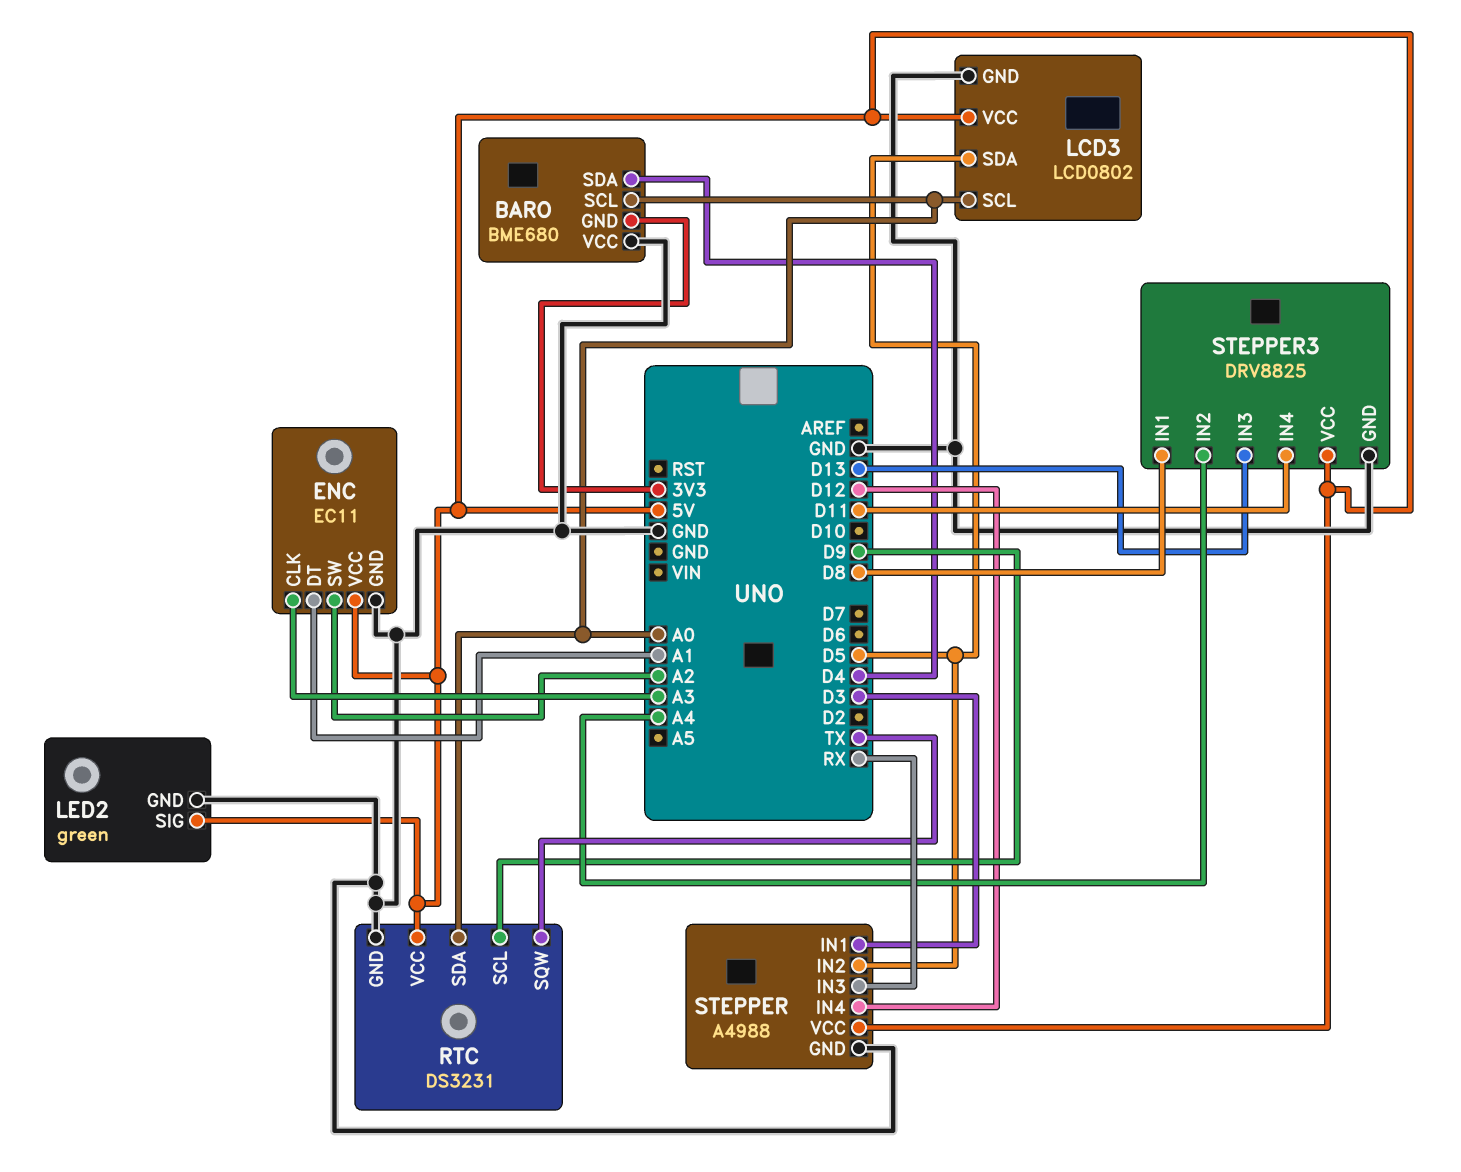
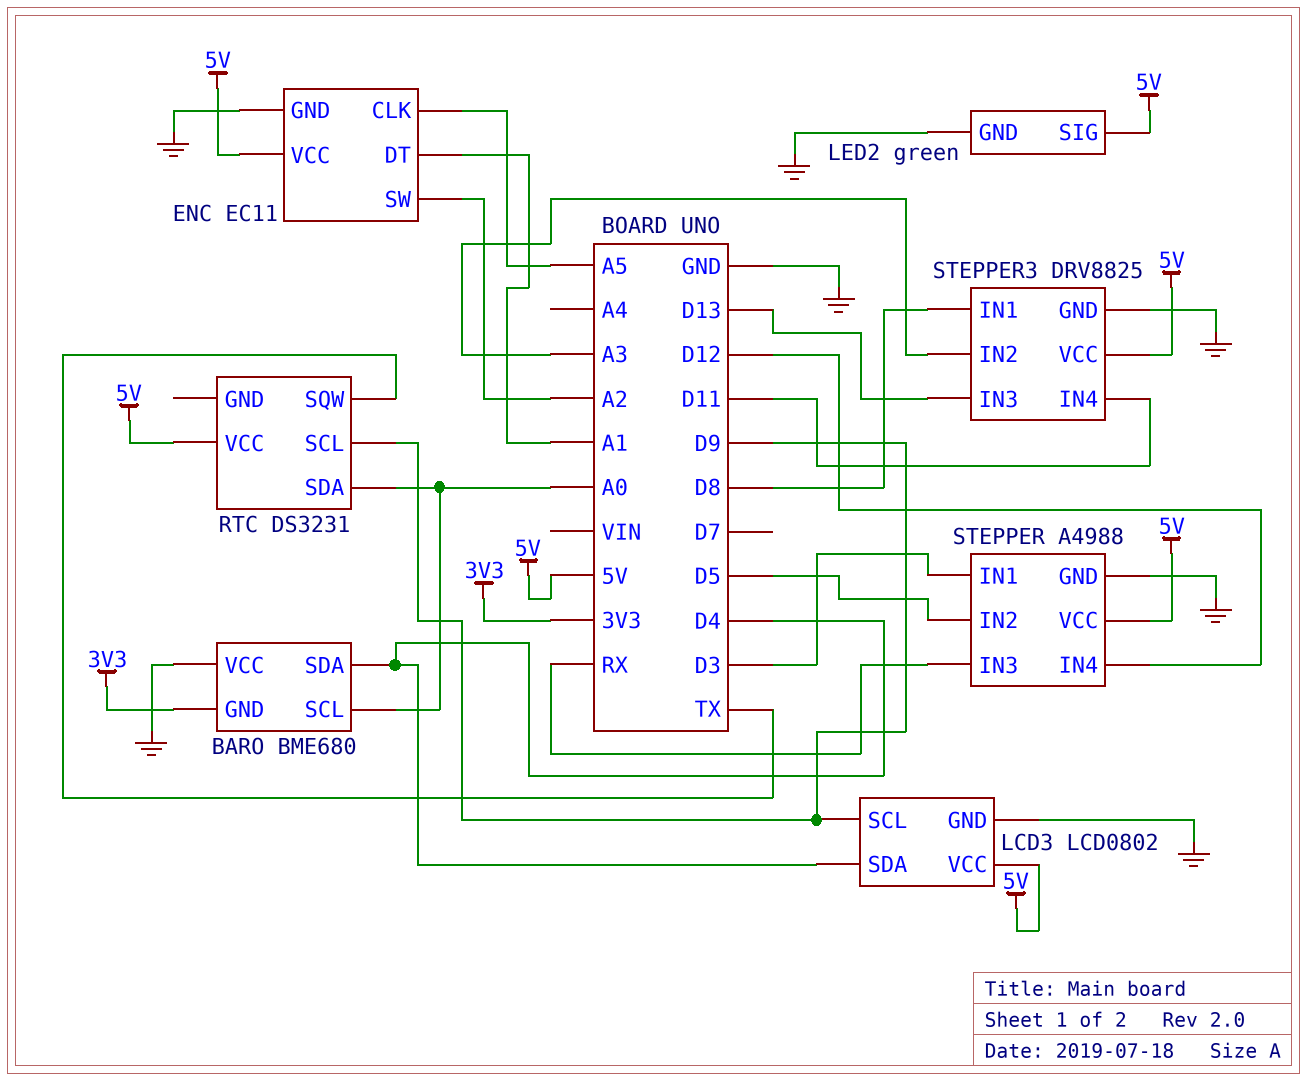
ENC pin CLK: A3 -> A5
LCD3 pin SCL: A0 -> D9
LCD3 pin SDA: D5 -> D4
RTC pin GND: GND -> none
STEPPER3 pin IN2: A4 -> A3

